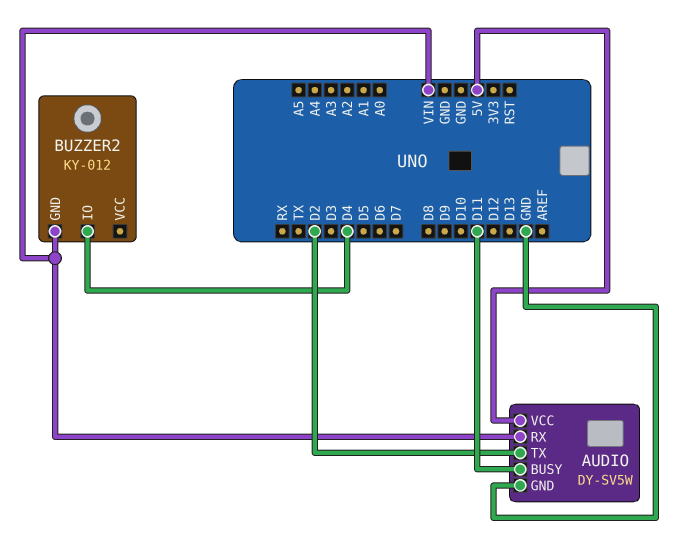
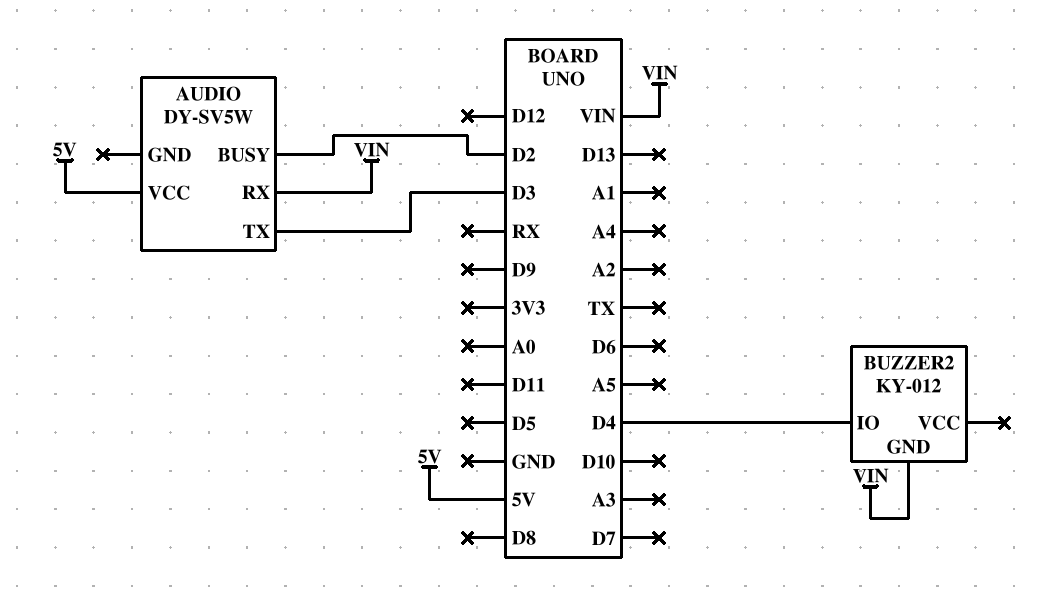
AUDIO pin BUSY: D11 -> D2
AUDIO pin GND: GND -> none
AUDIO pin TX: D2 -> D3

